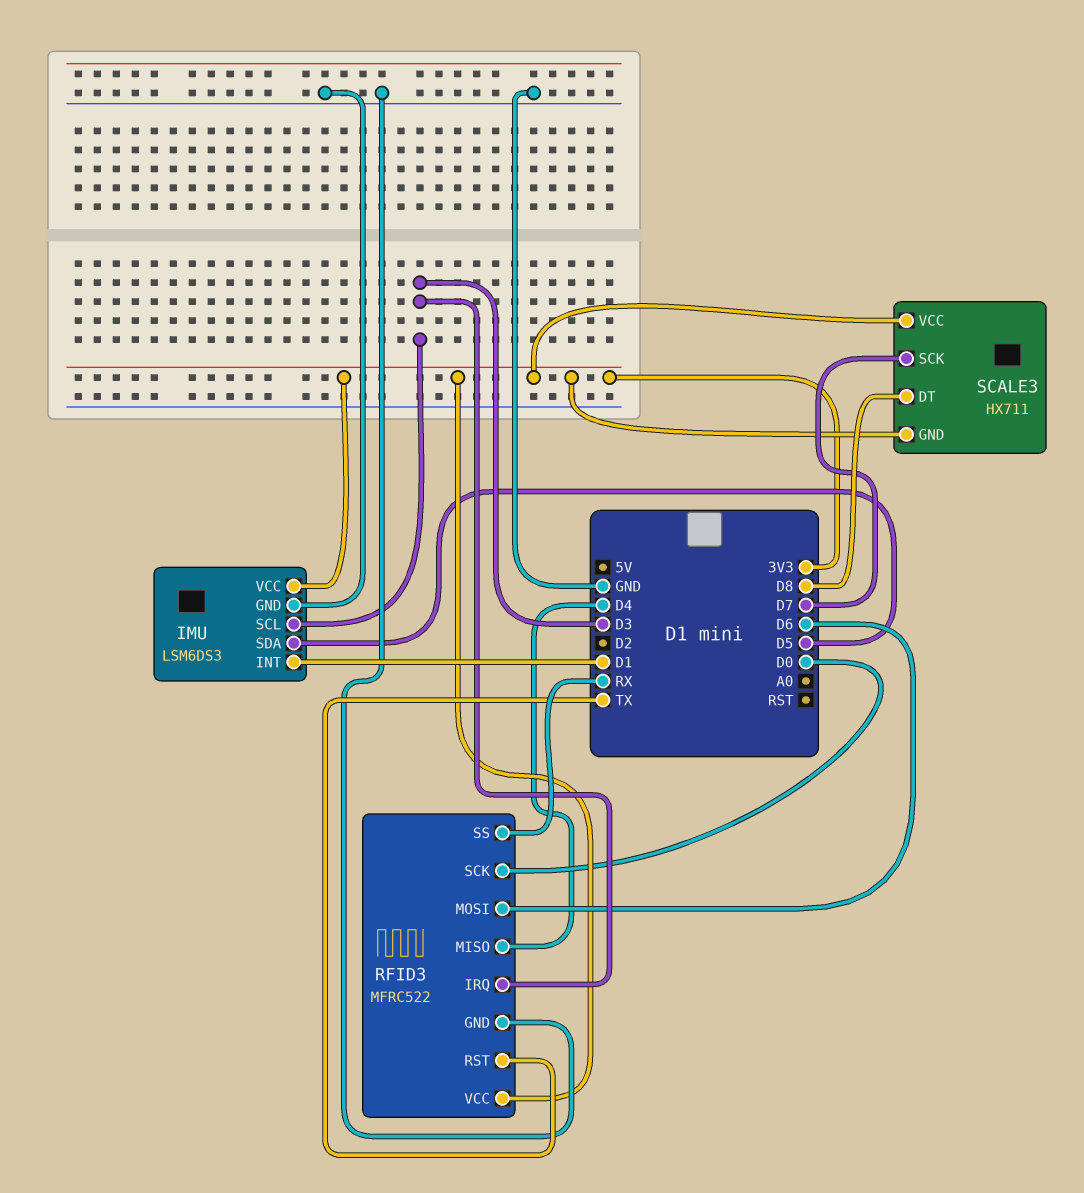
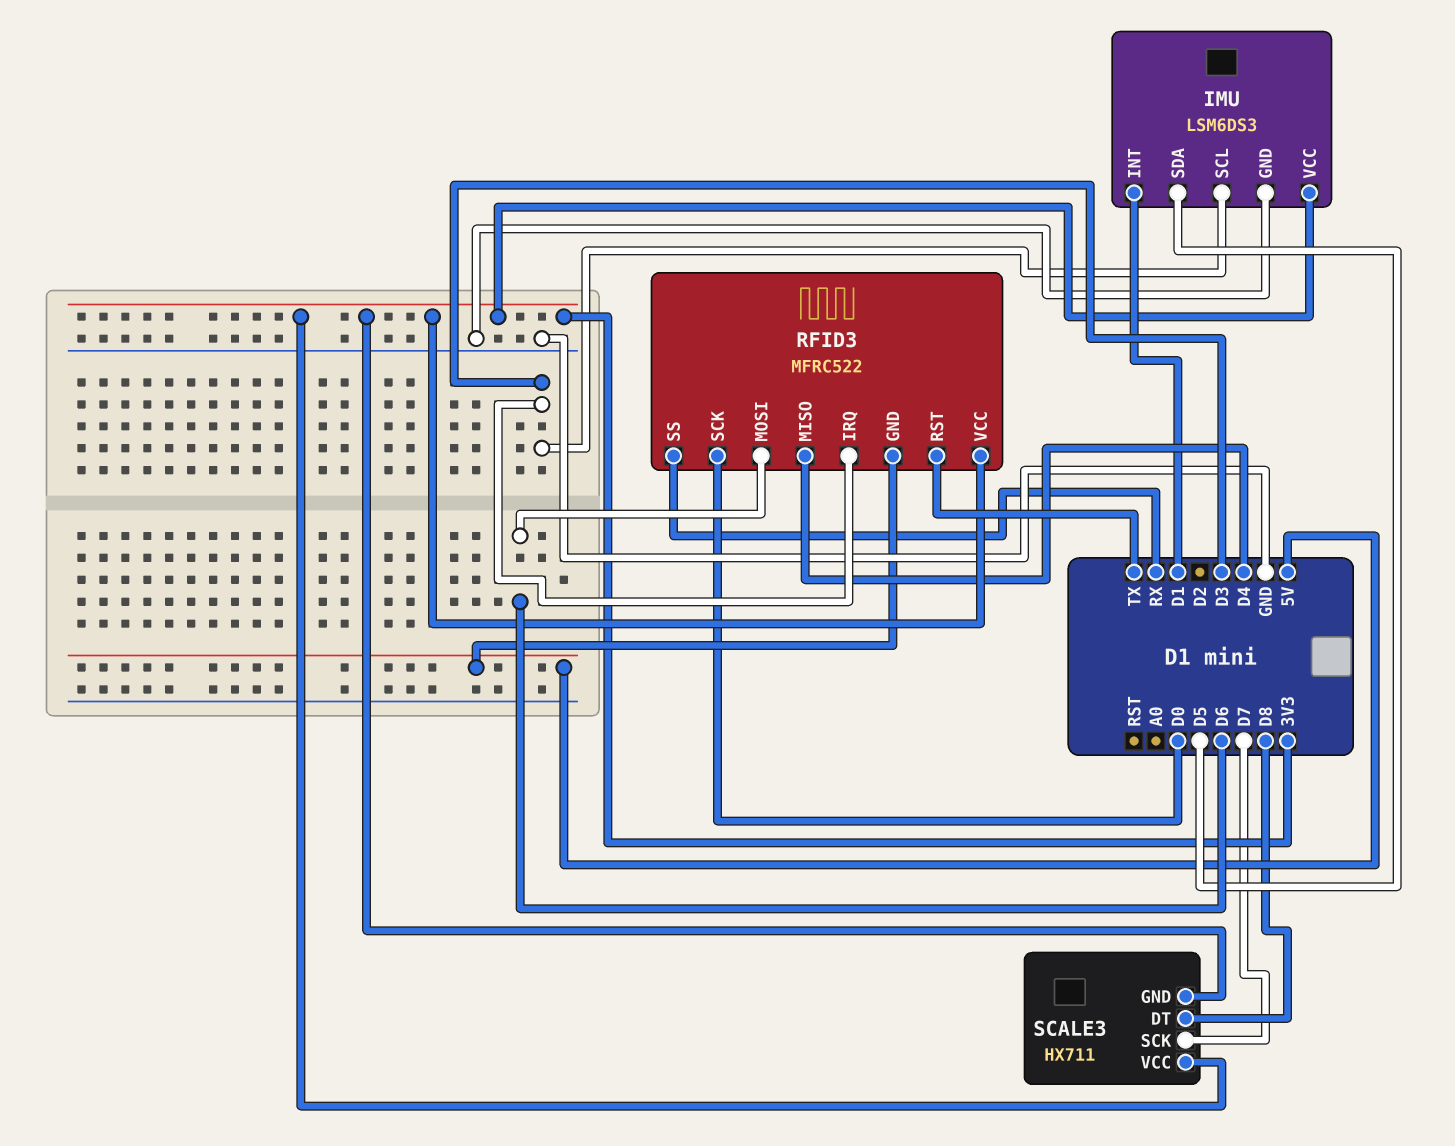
RFID3 pin GND: GND -> 5V

